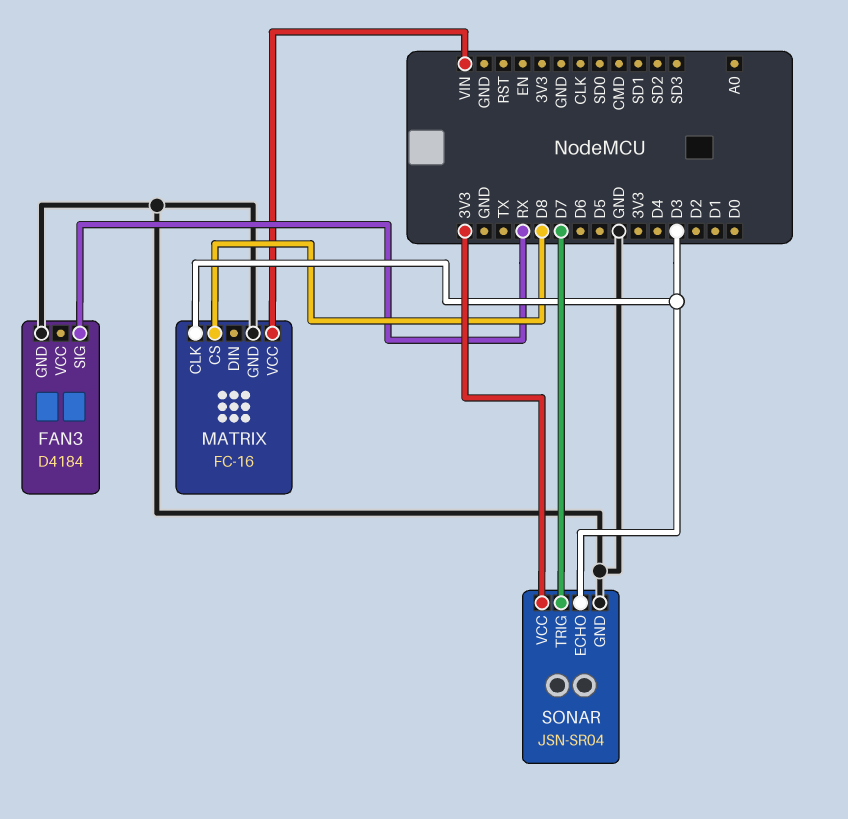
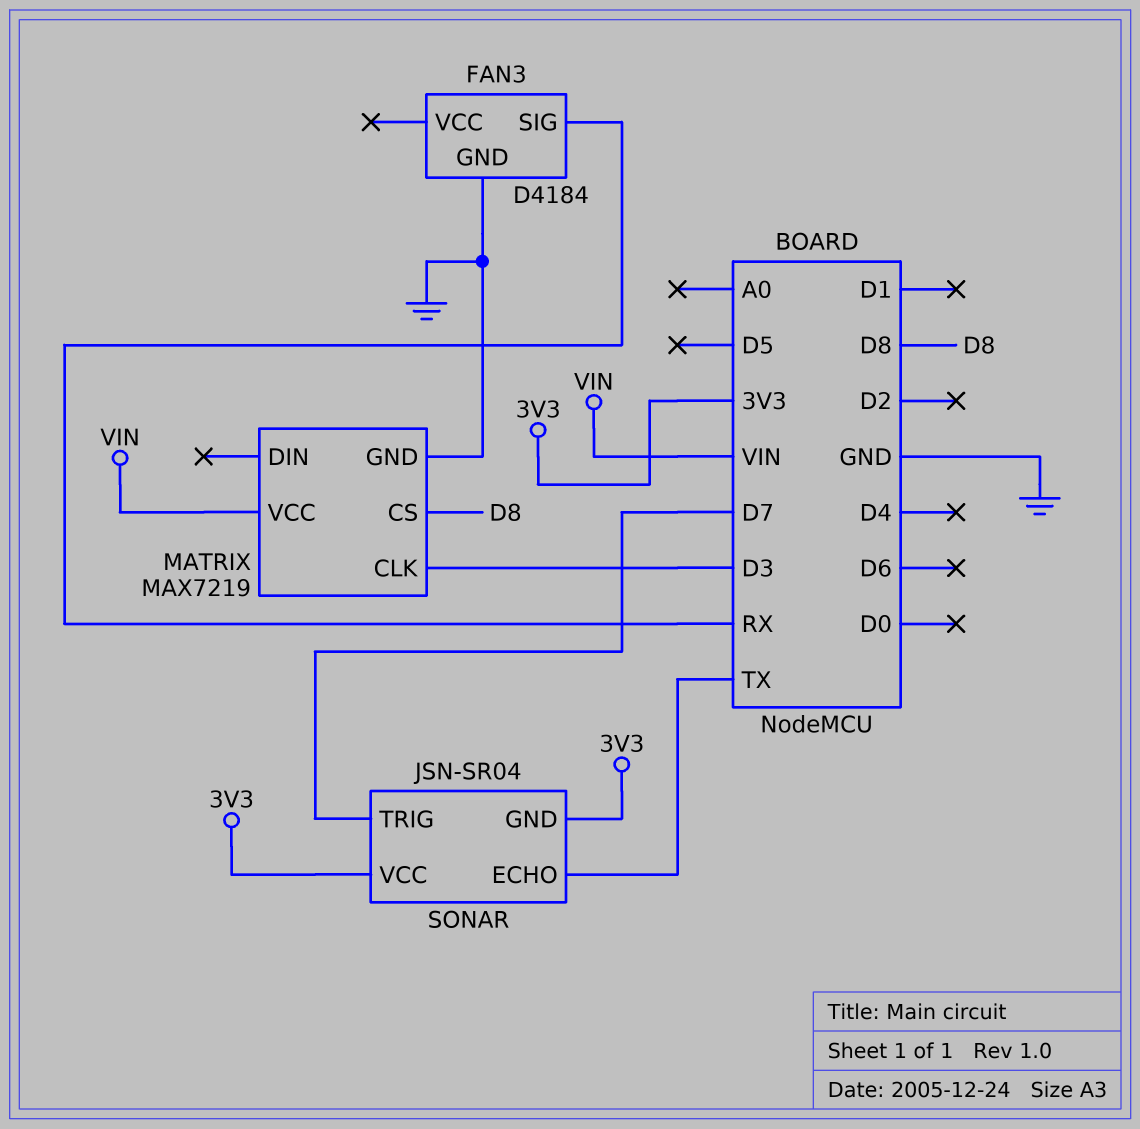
MATRIX: FC-16 -> MAX7219
SONAR pin ECHO: D3 -> TX
SONAR pin GND: GND -> 3V3

